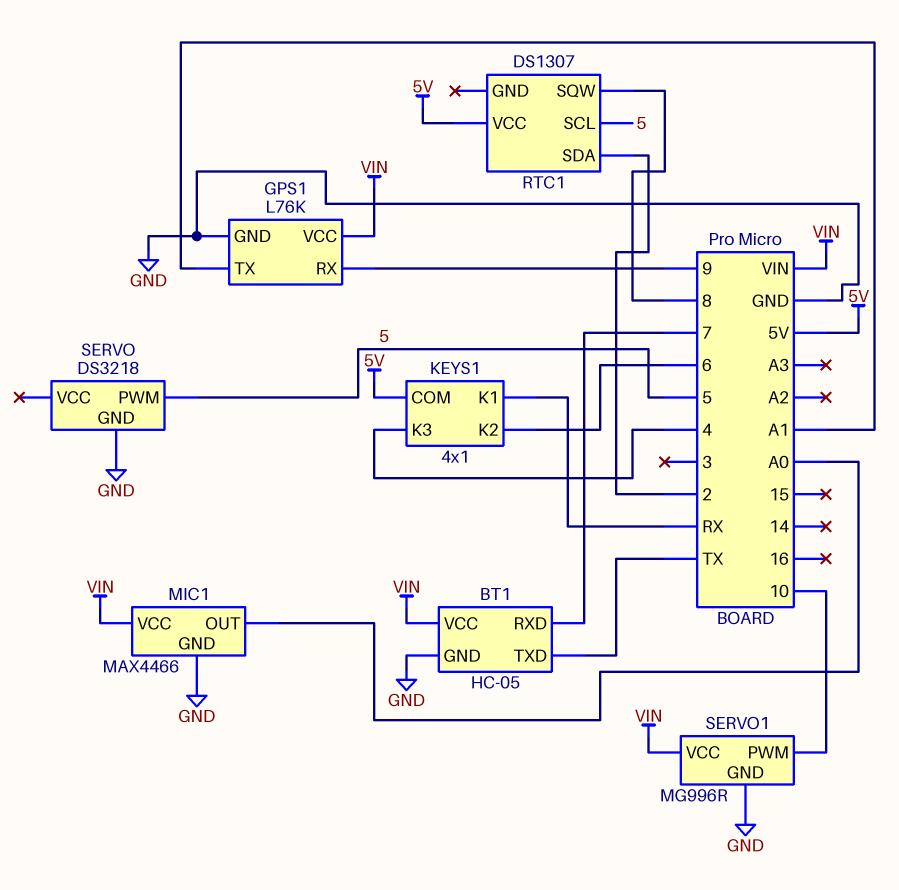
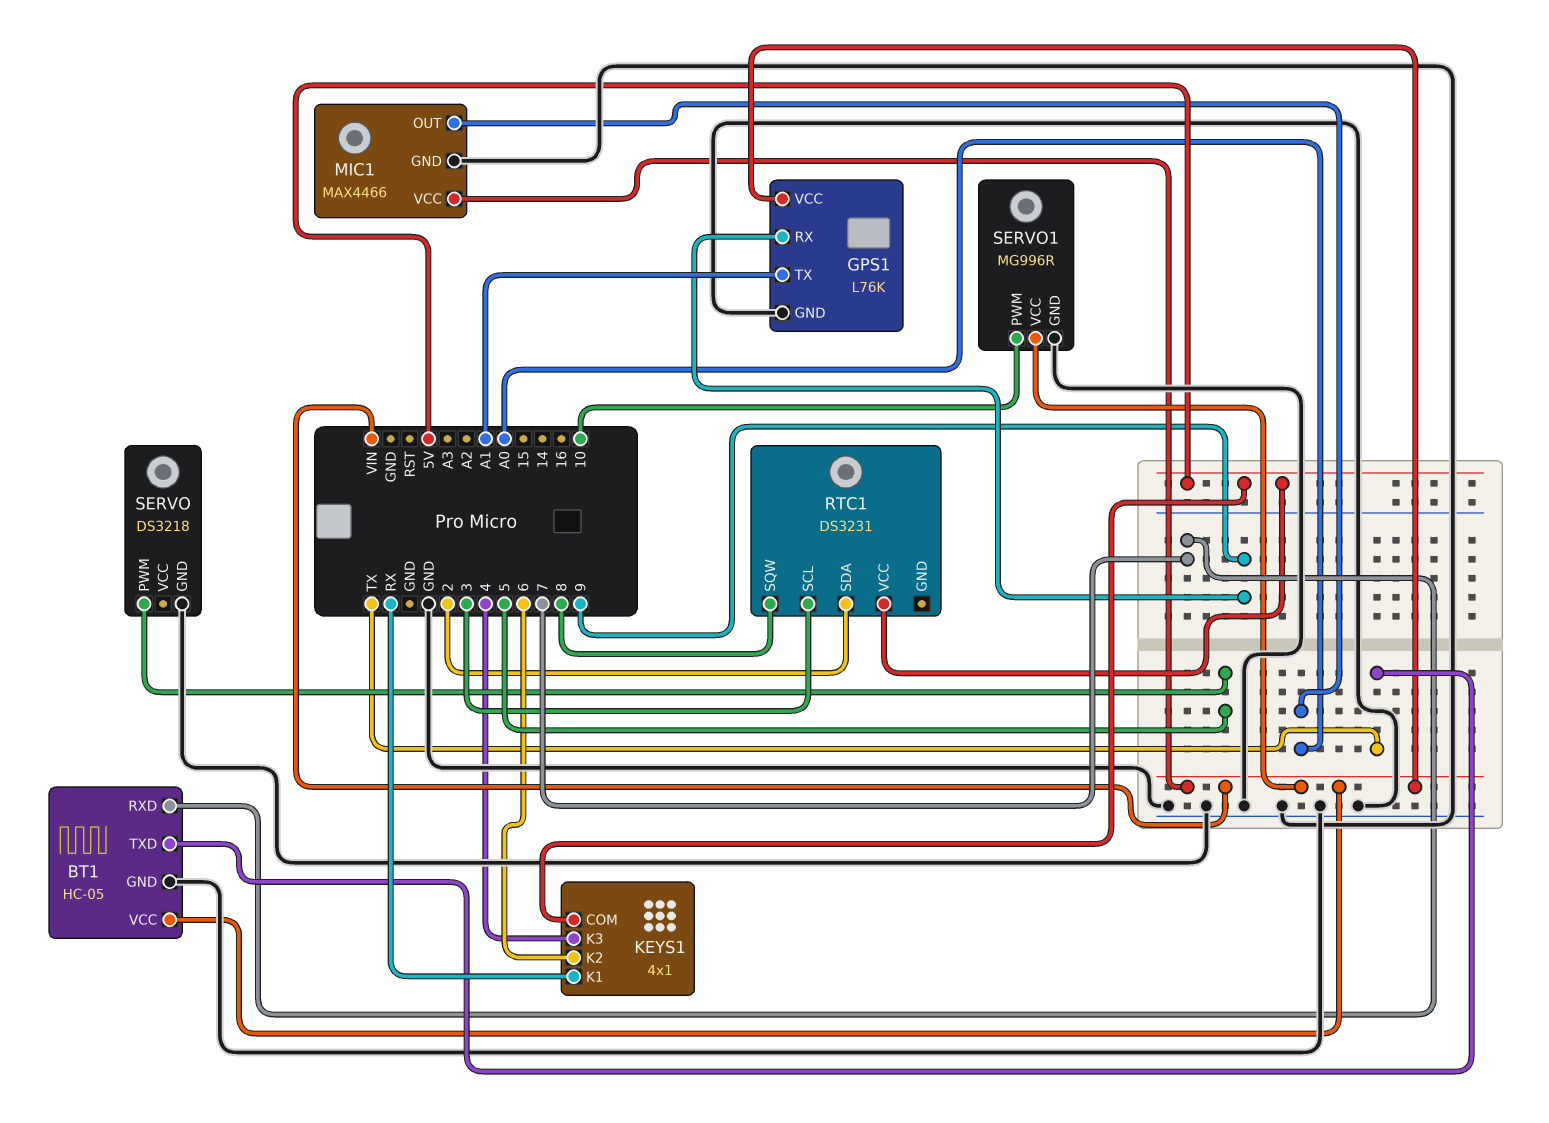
RTC1: DS1307 -> DS3231
RTC1 pin SCL: 5 -> 3

